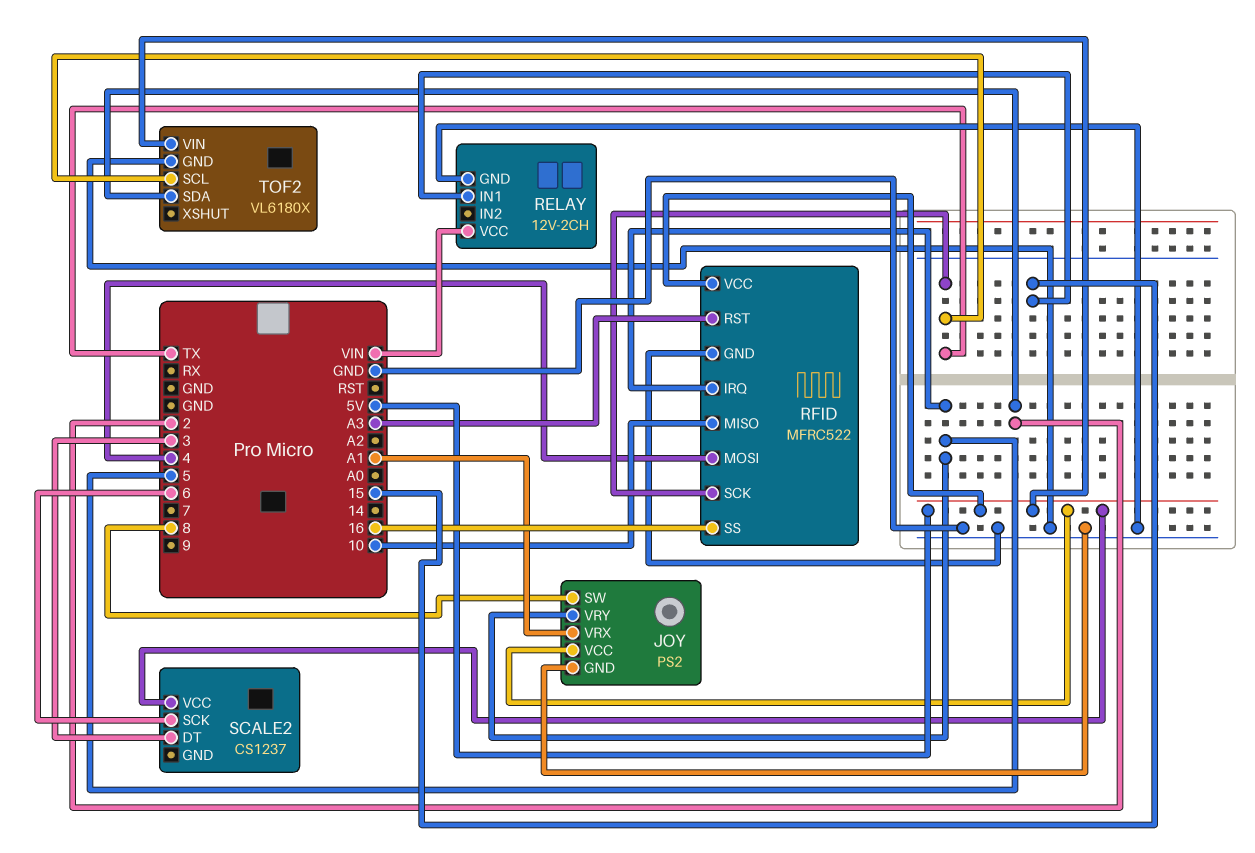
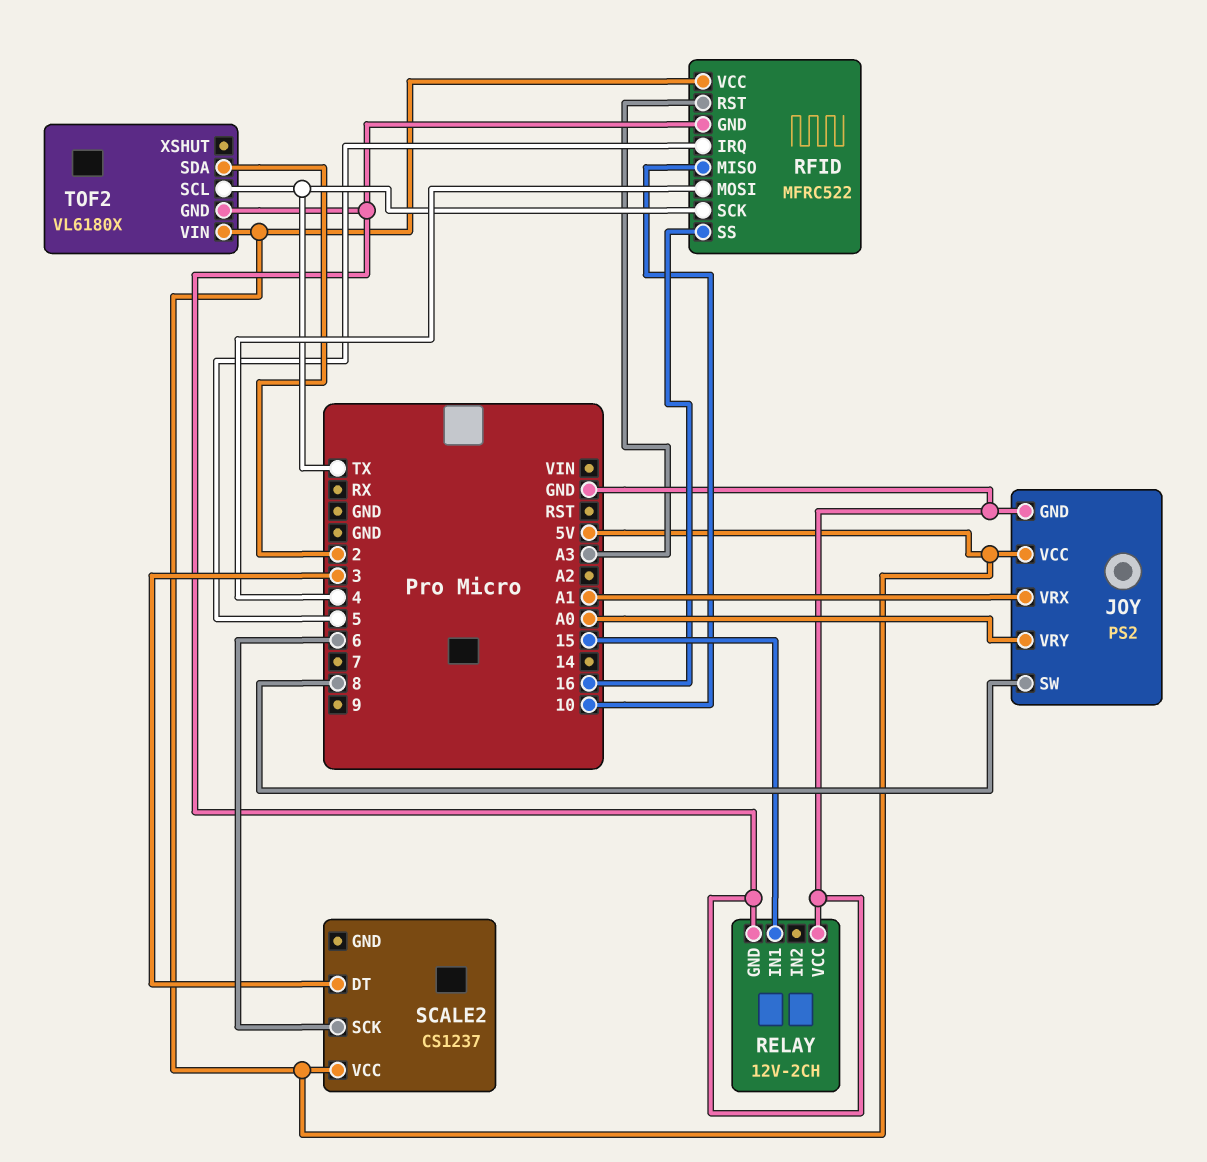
JOY pin VRY: 5 -> A0
RELAY pin VCC: VIN -> GND

